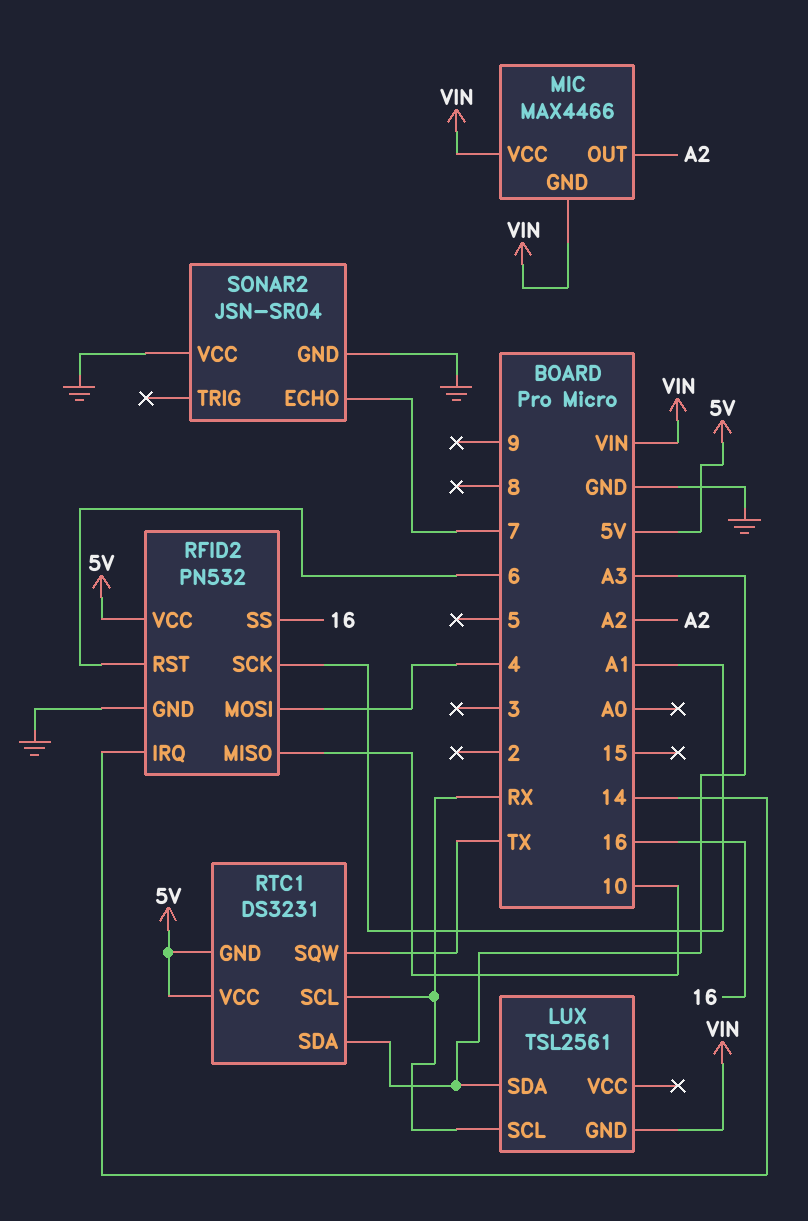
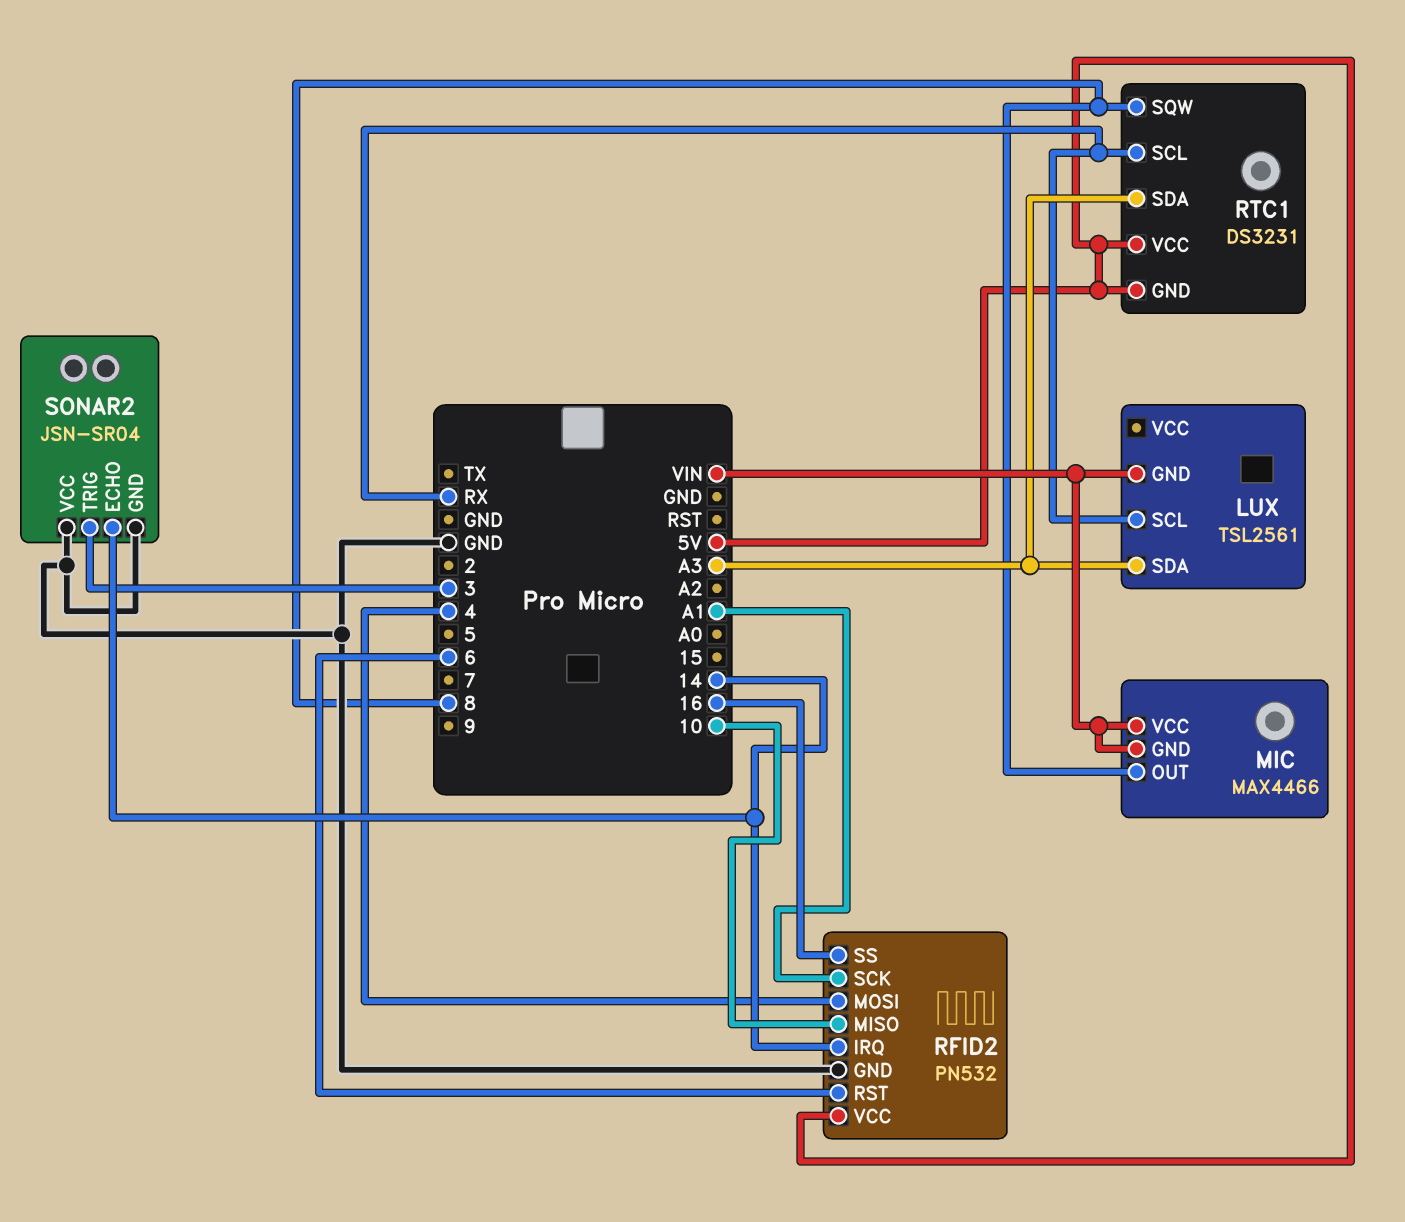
MIC pin OUT: A2 -> 8
RTC1 pin SQW: TX -> 8
SONAR2 pin ECHO: 7 -> 14
SONAR2 pin TRIG: none -> 3

